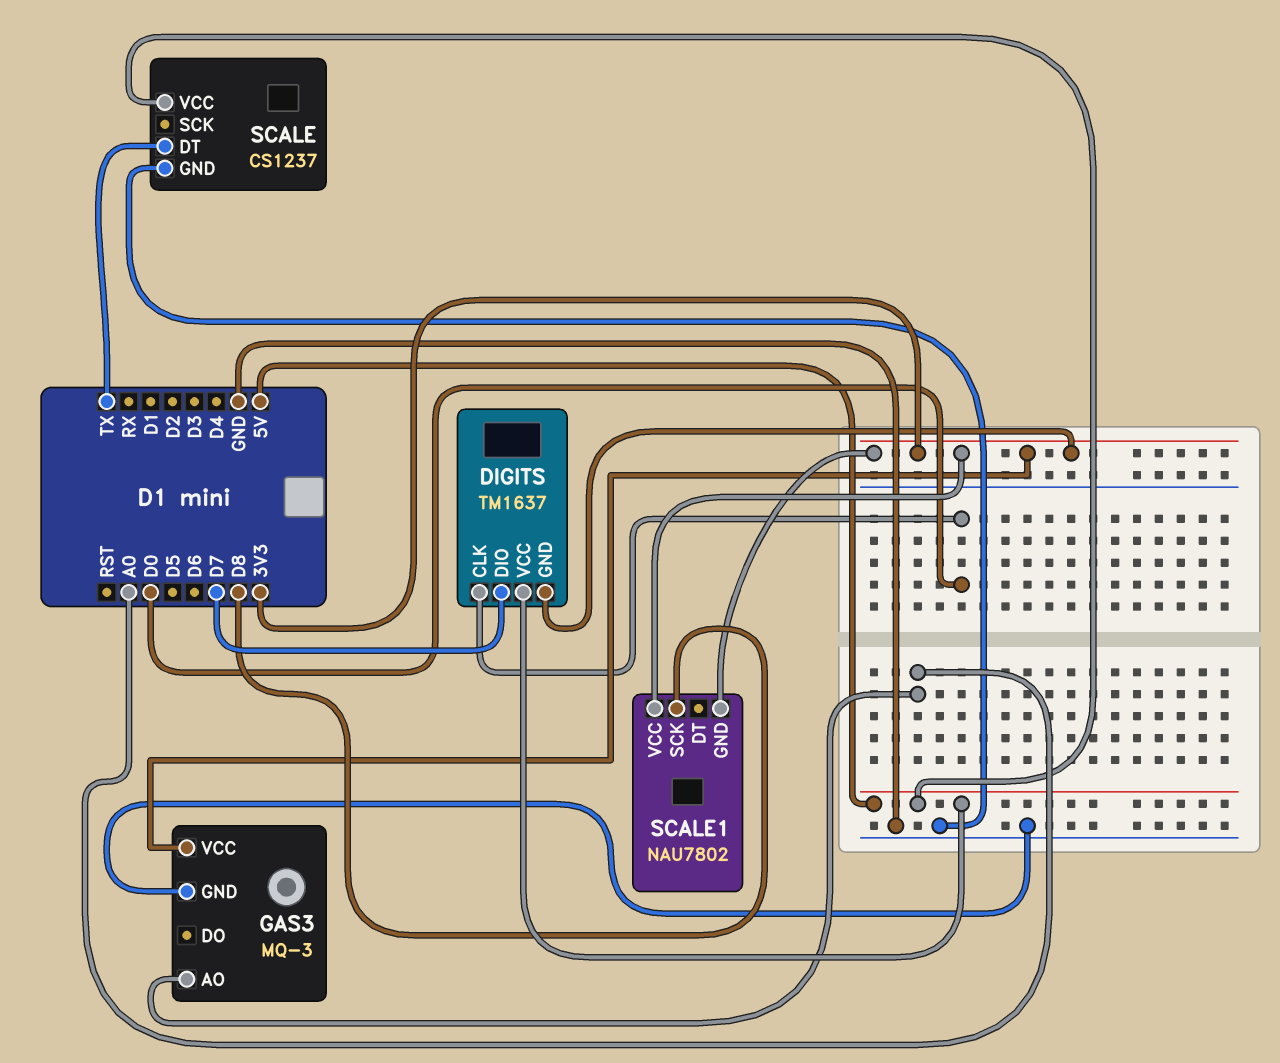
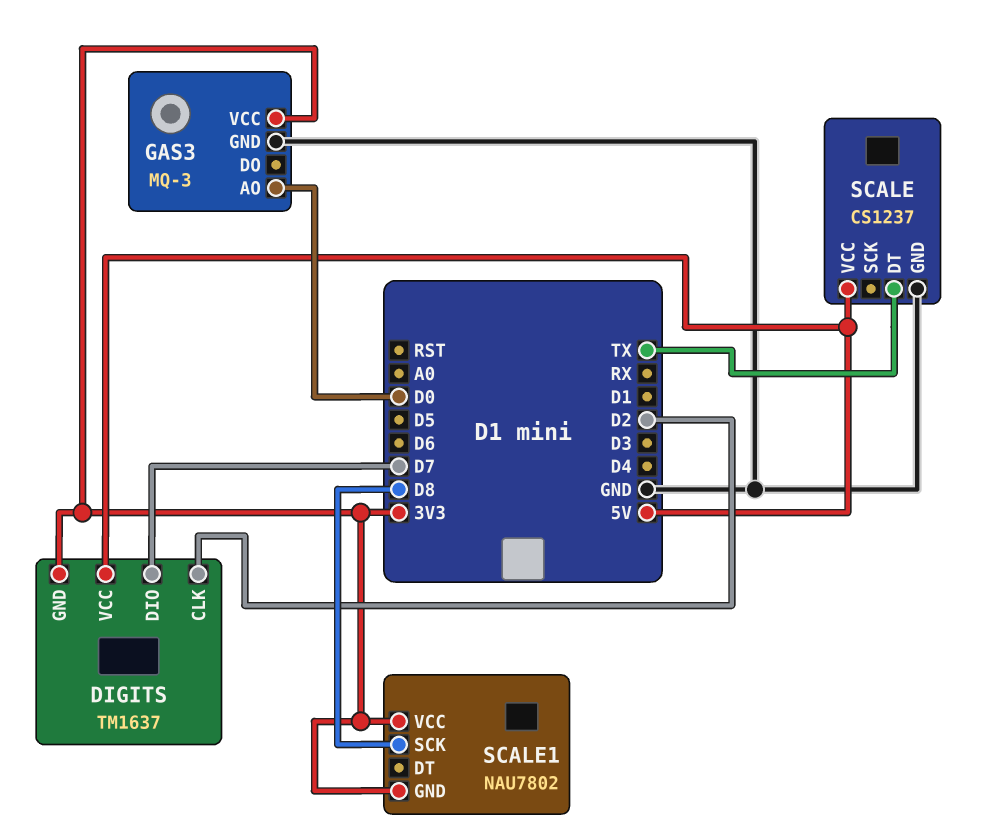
DIGITS pin CLK: D0 -> D2
GAS3 pin AO: A0 -> D0

